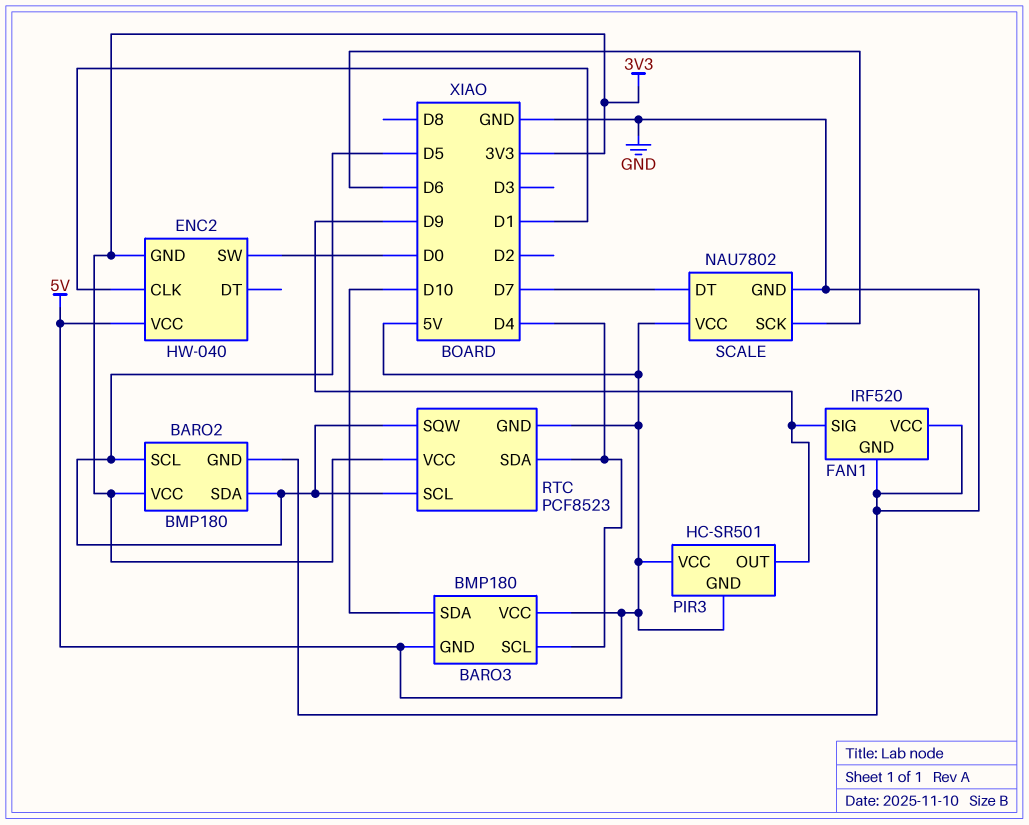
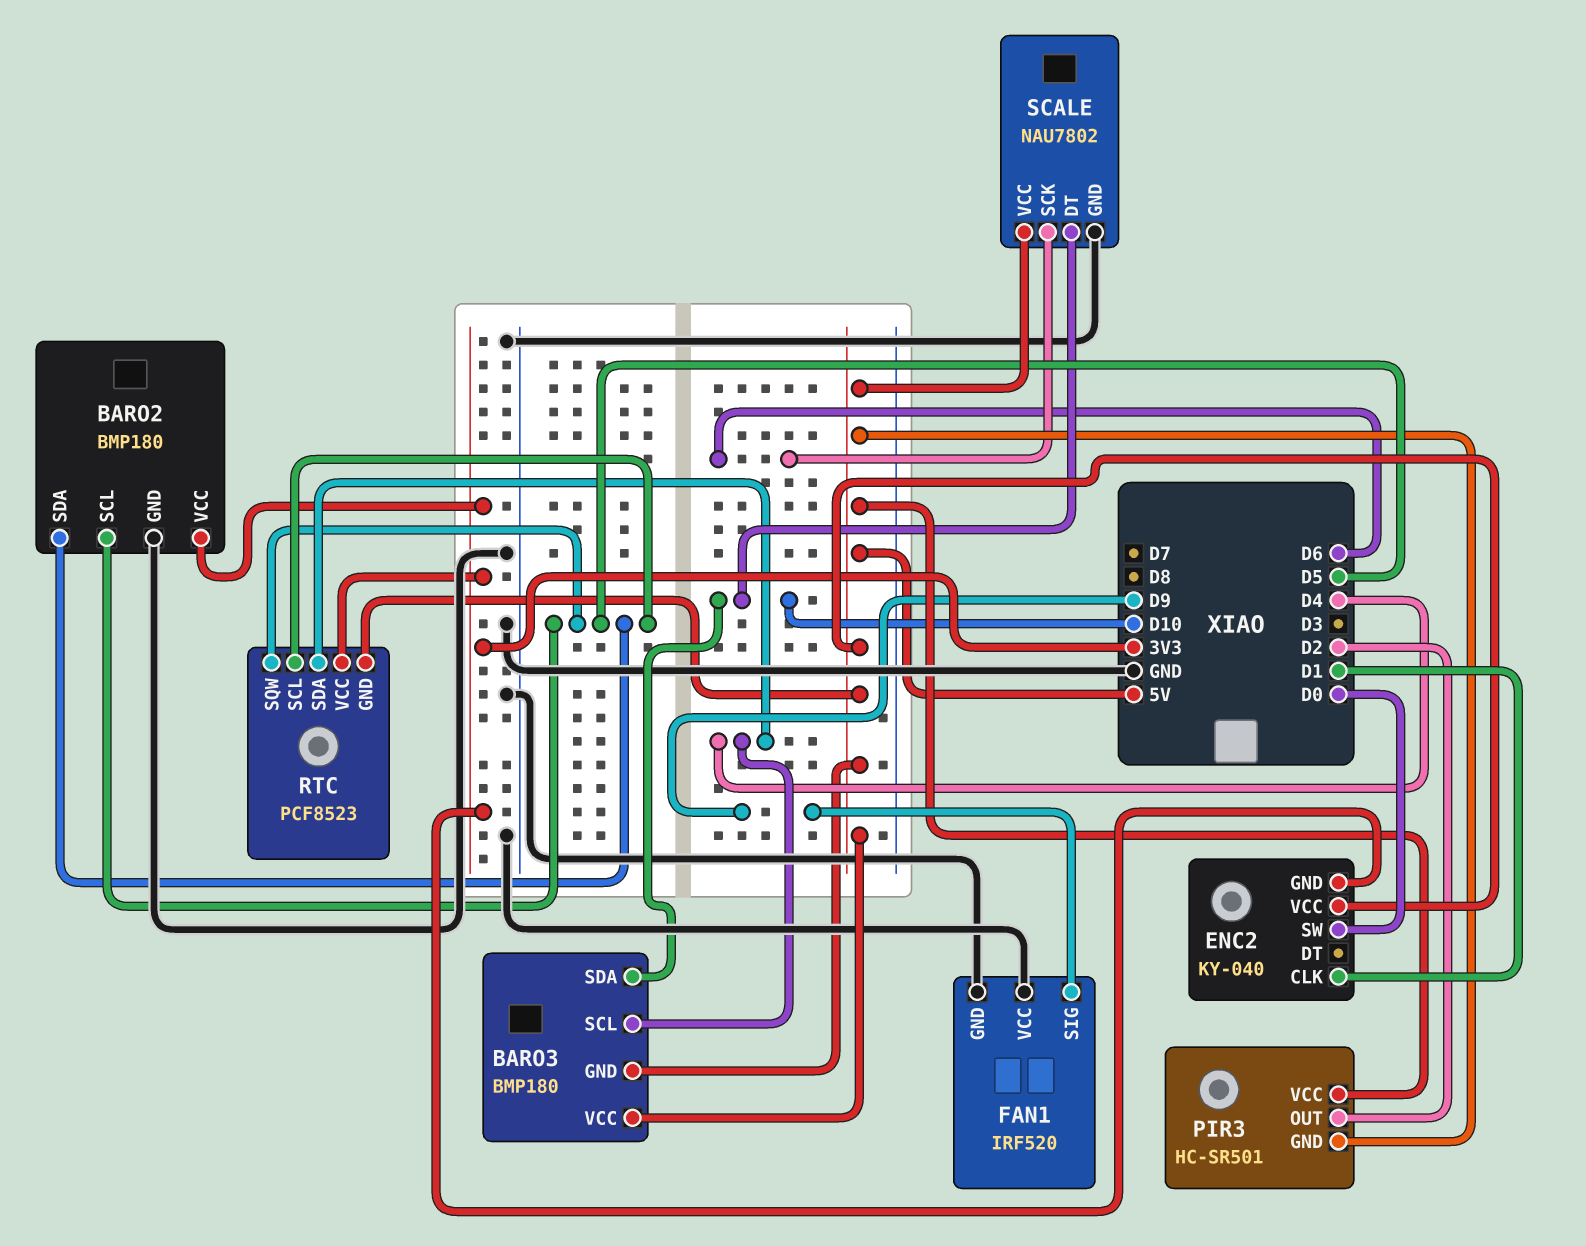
ENC2: HW-040 -> KY-040
PIR3 pin OUT: D9 -> D2
SCALE pin DT: D7 -> D10

